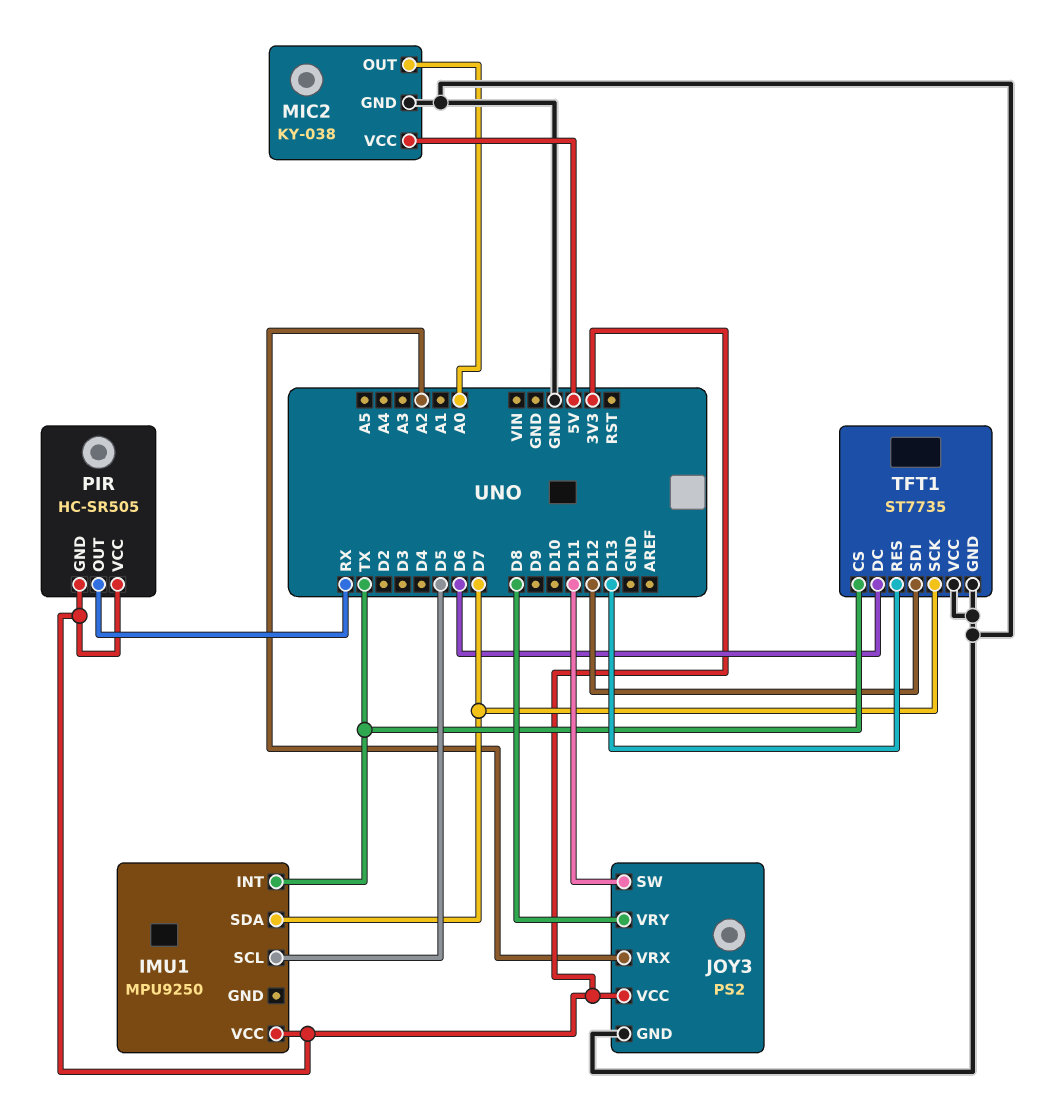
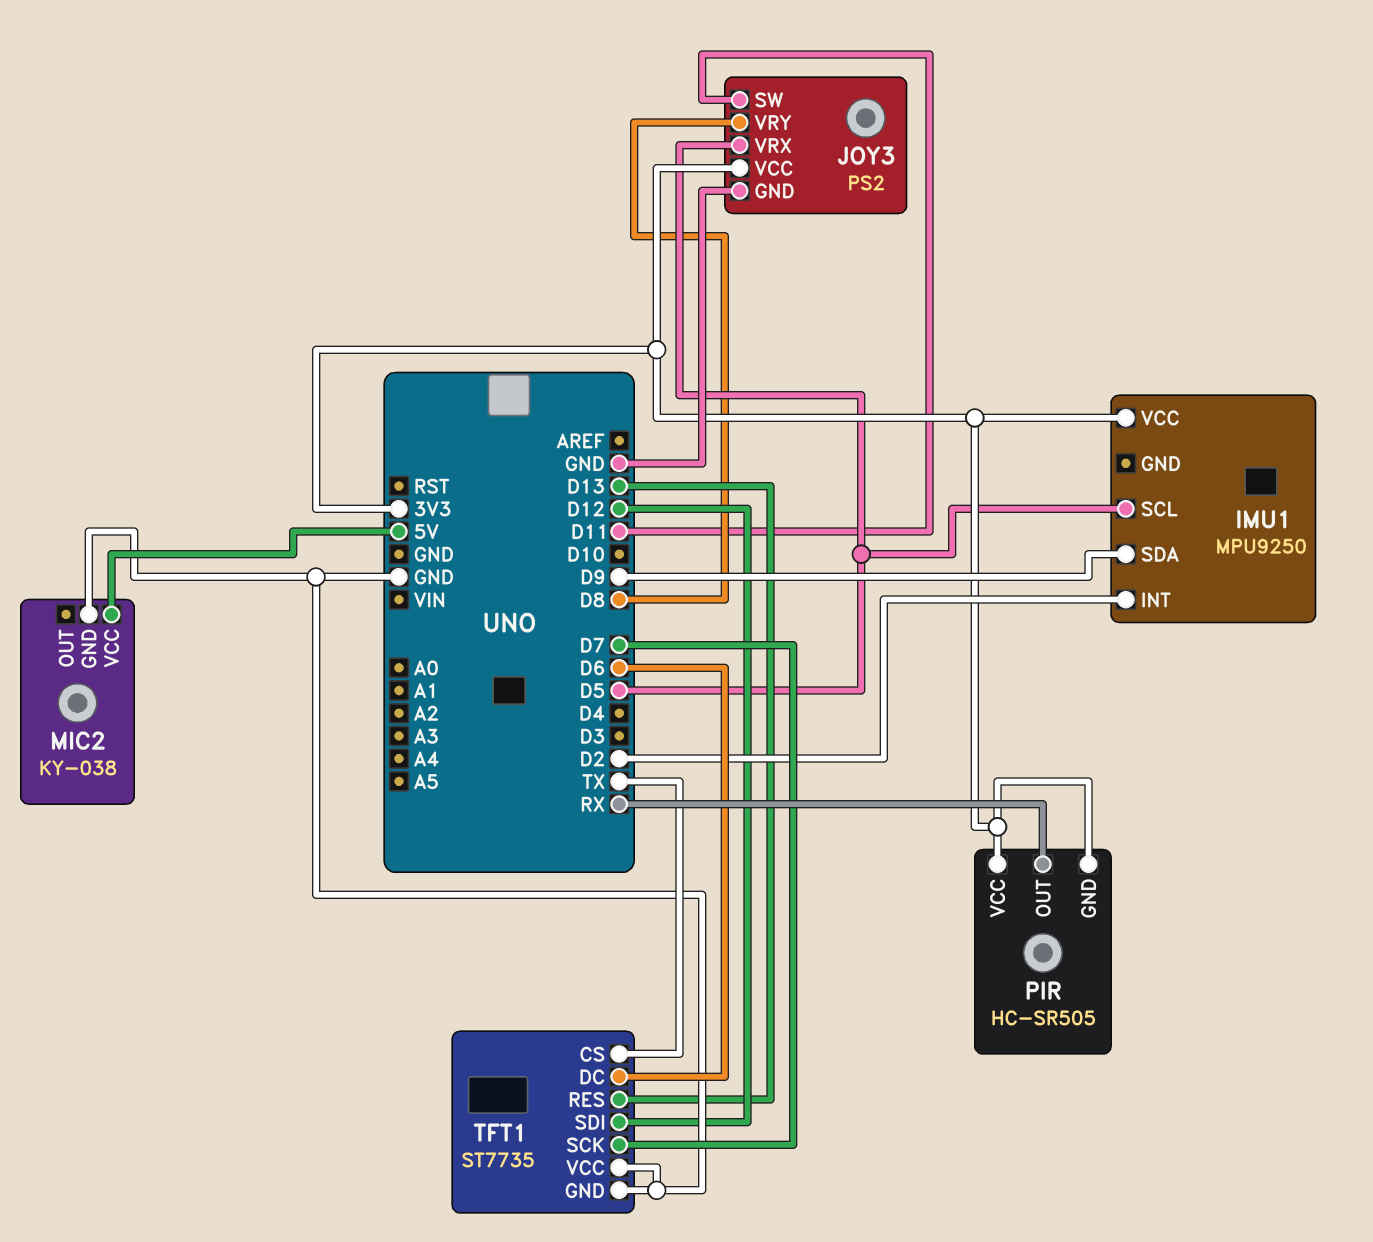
IMU1 pin INT: TX -> D2
IMU1 pin SDA: D7 -> D9
JOY3 pin VRX: A2 -> D5
MIC2 pin OUT: A0 -> none

